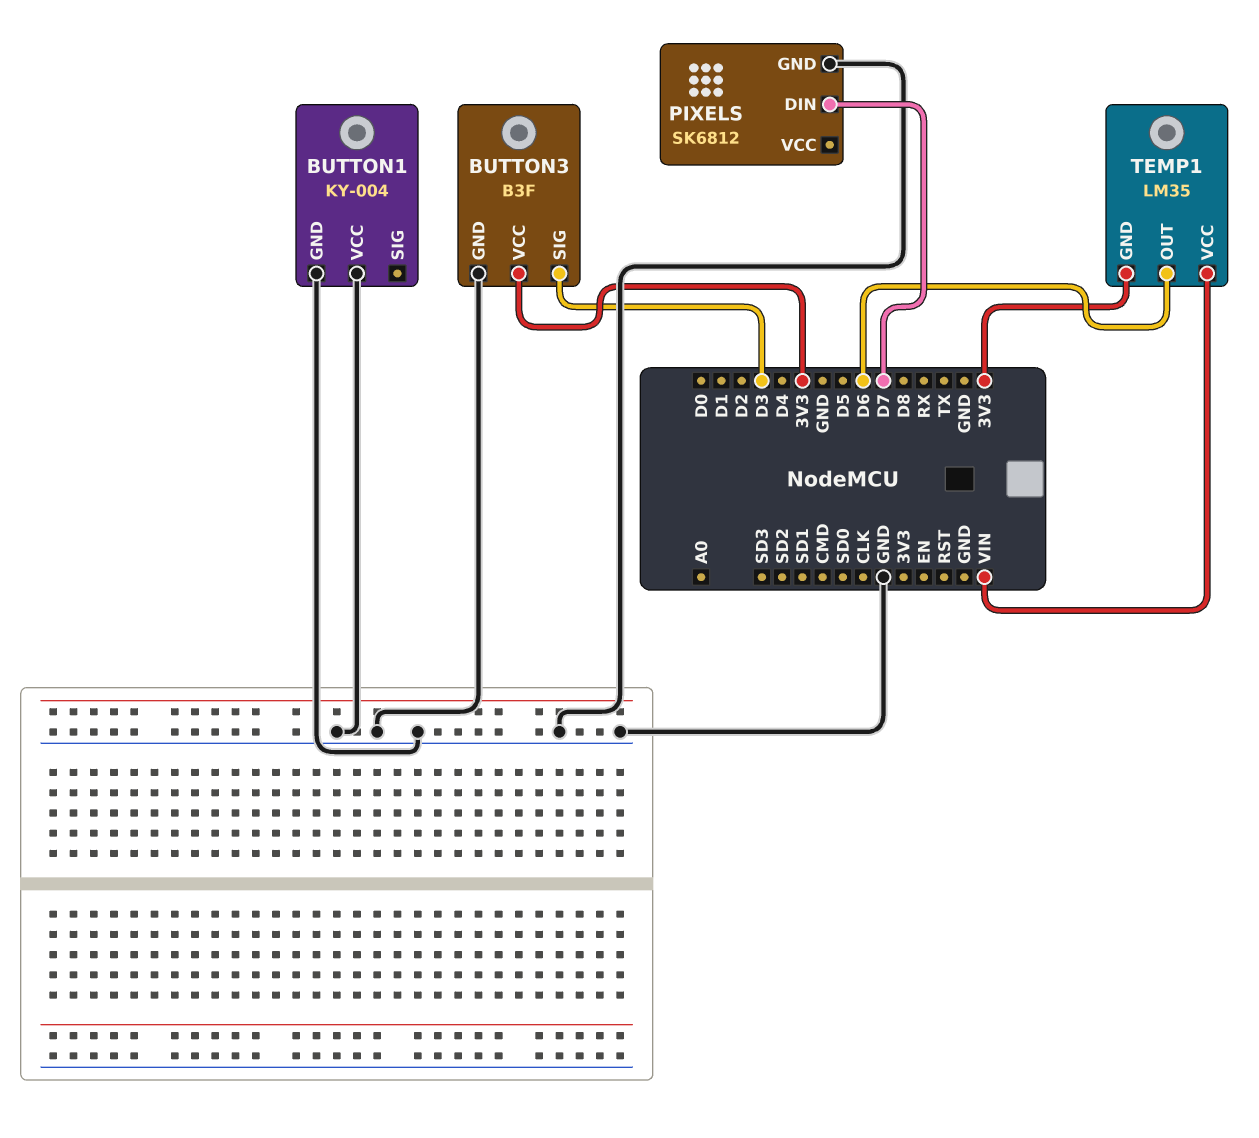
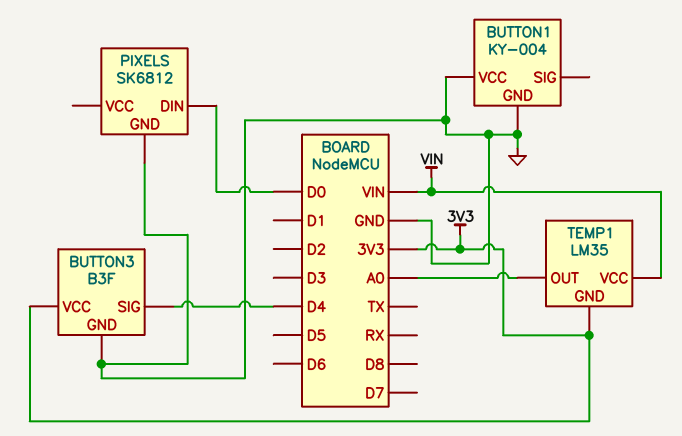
BUTTON3 pin SIG: D3 -> D4
PIXELS pin DIN: D7 -> D0
TEMP1 pin OUT: D6 -> A0

